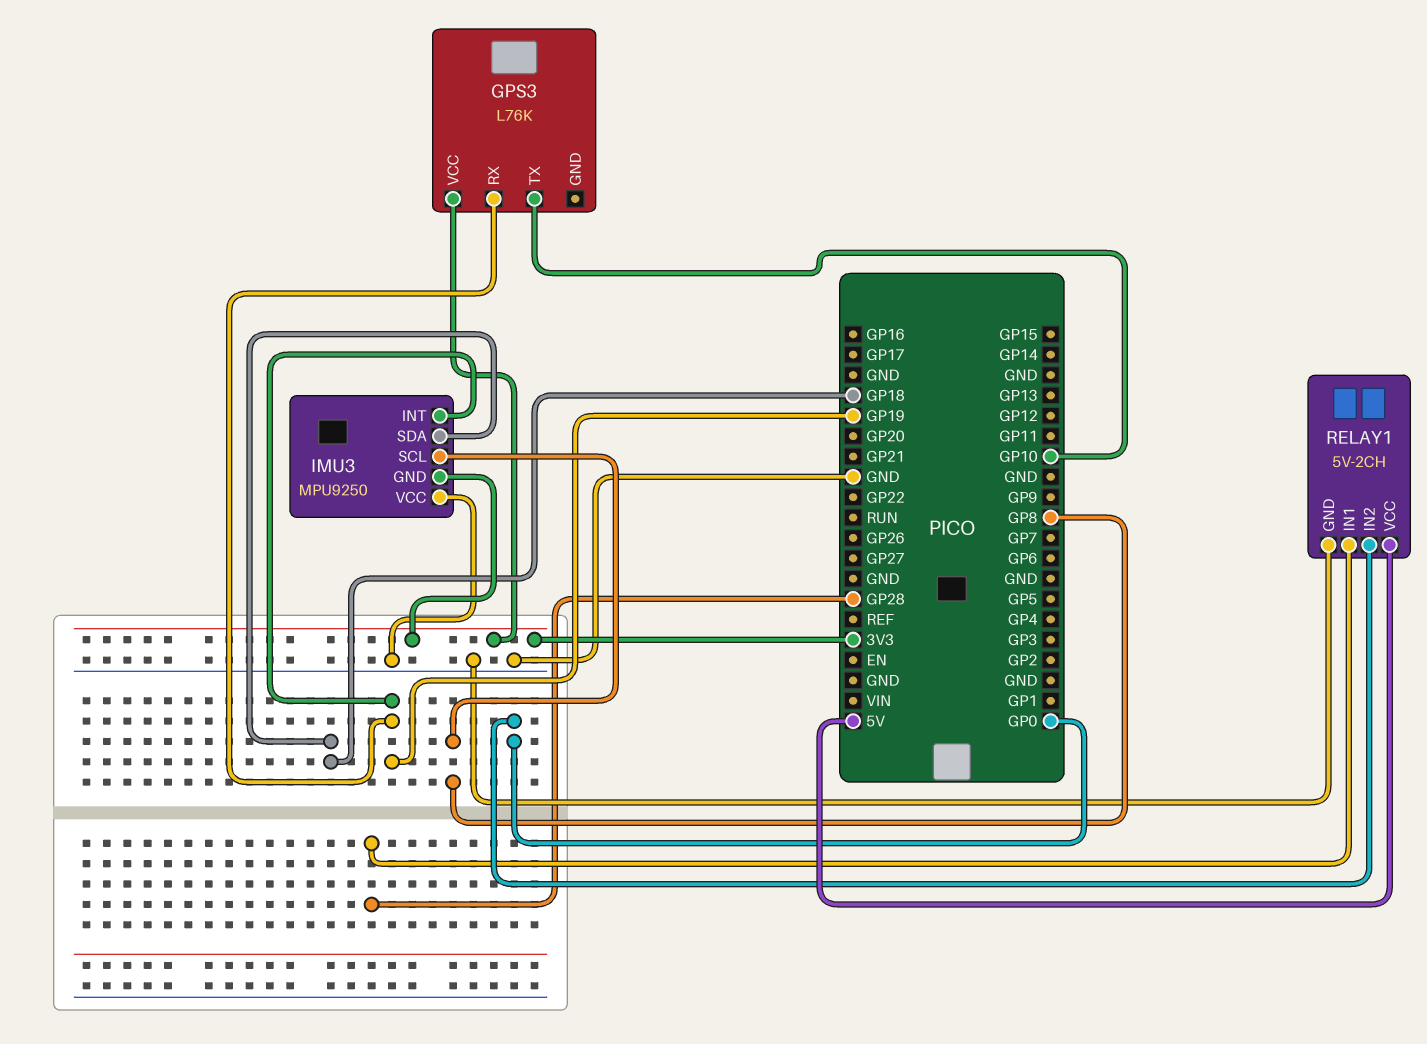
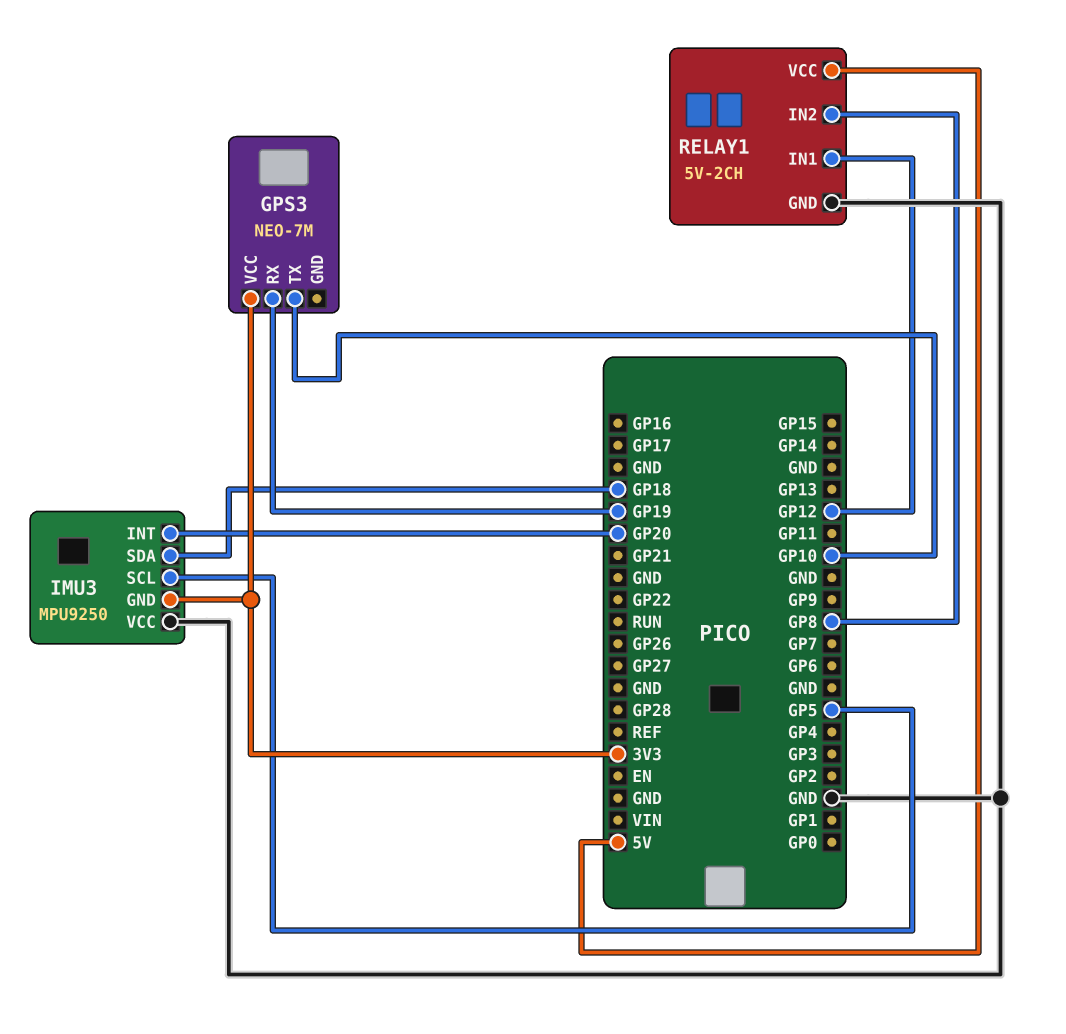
GPS3: L76K -> NEO-7M
IMU3 pin INT: GP19 -> GP20
IMU3 pin SCL: GP8 -> GP5
RELAY1 pin IN1: GP28 -> GP12
RELAY1 pin IN2: GP0 -> GP8

